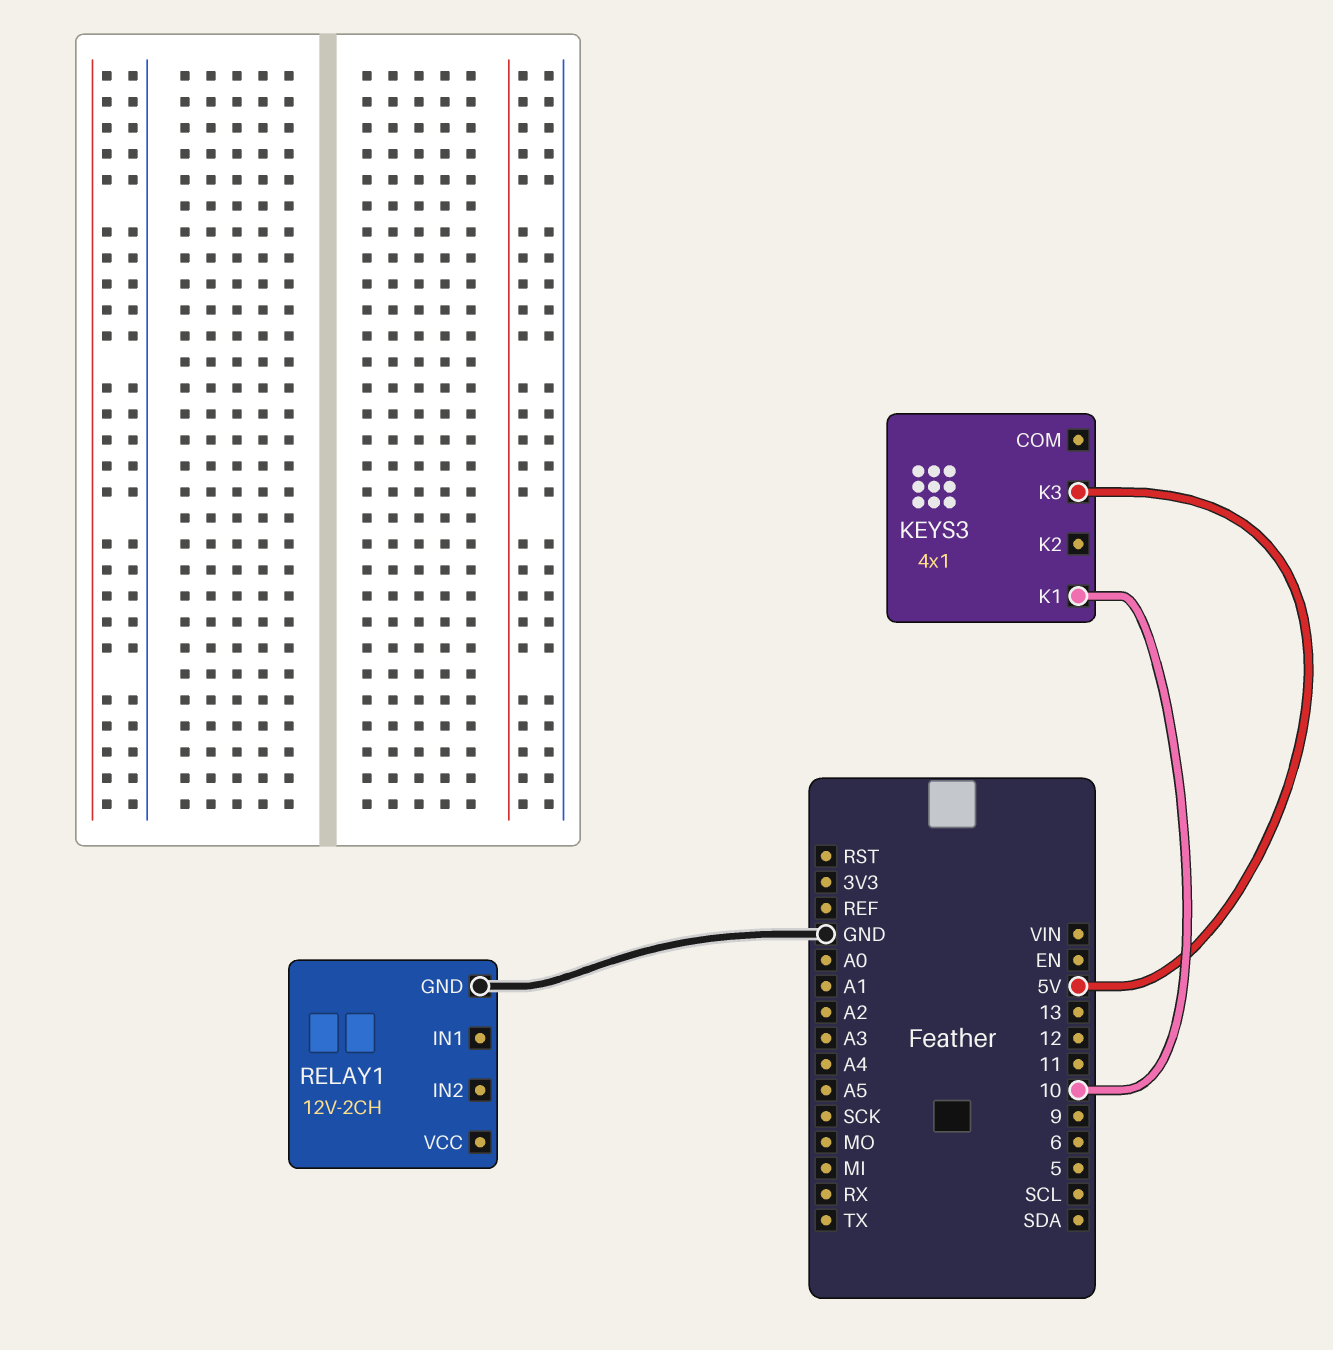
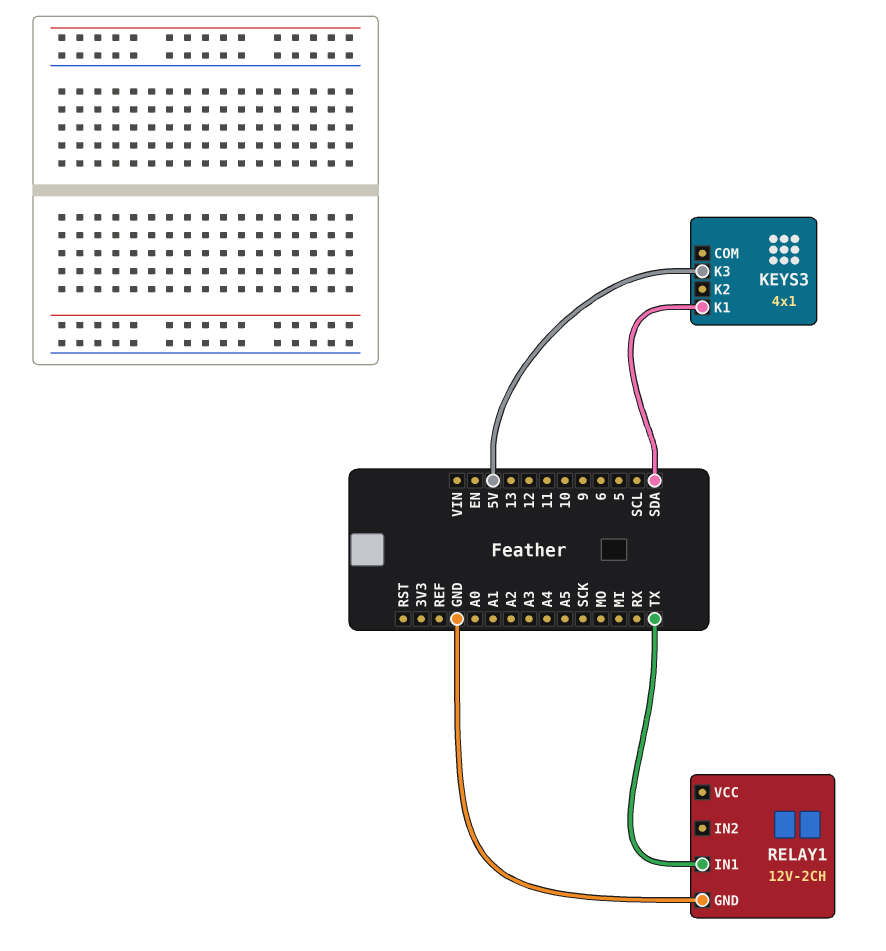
KEYS3 pin K1: 10 -> SDA
RELAY1 pin IN1: none -> TX

